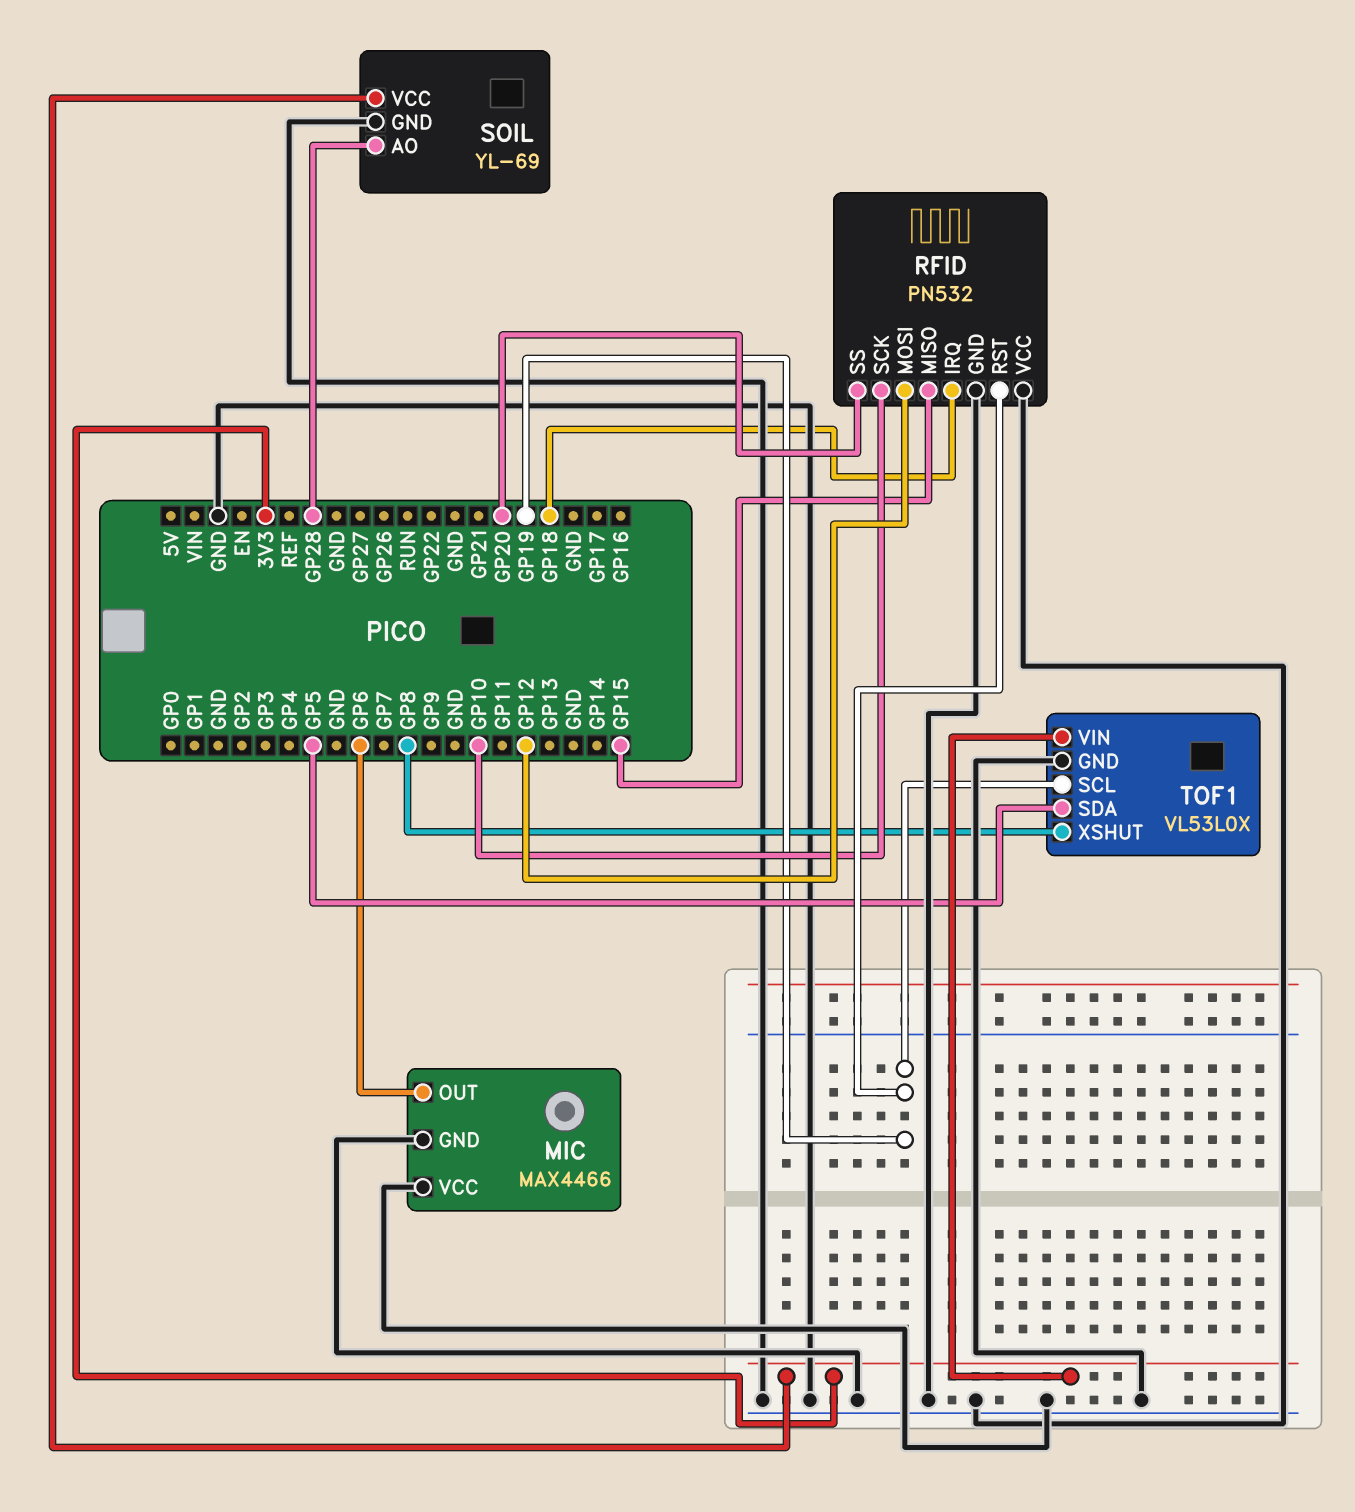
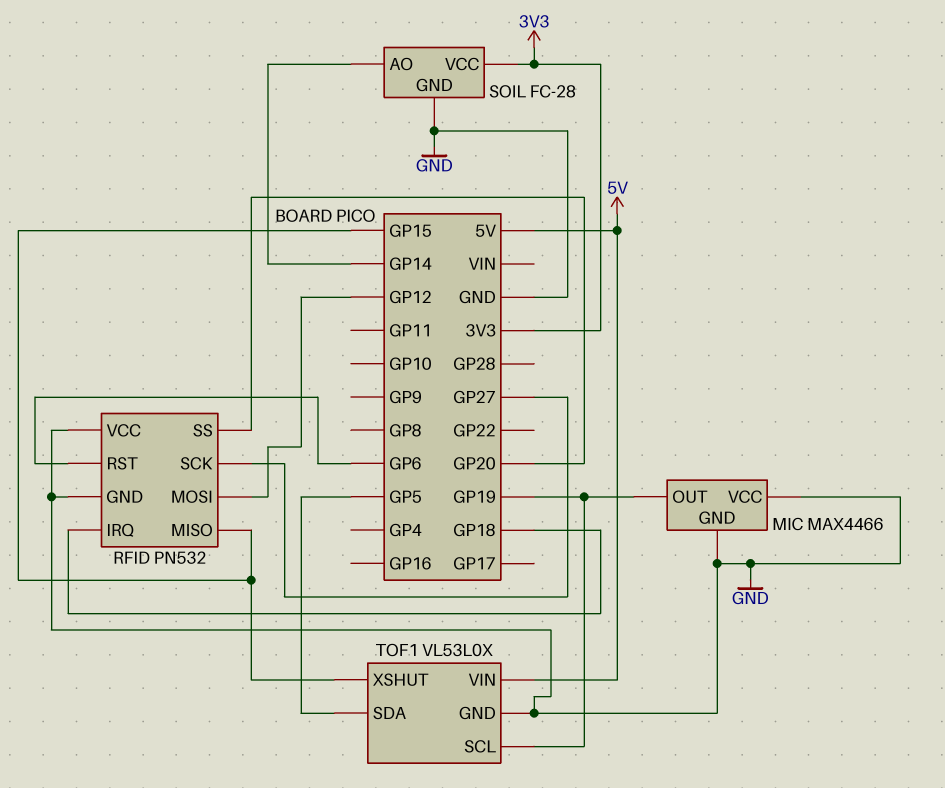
MIC pin OUT: GP6 -> GP19
RFID pin RST: GP19 -> GP6
RFID pin SCK: GP10 -> GP27
SOIL: YL-69 -> FC-28
SOIL pin AO: GP28 -> GP14
TOF1 pin VIN: 3V3 -> 5V
TOF1 pin XSHUT: GP8 -> GP15

